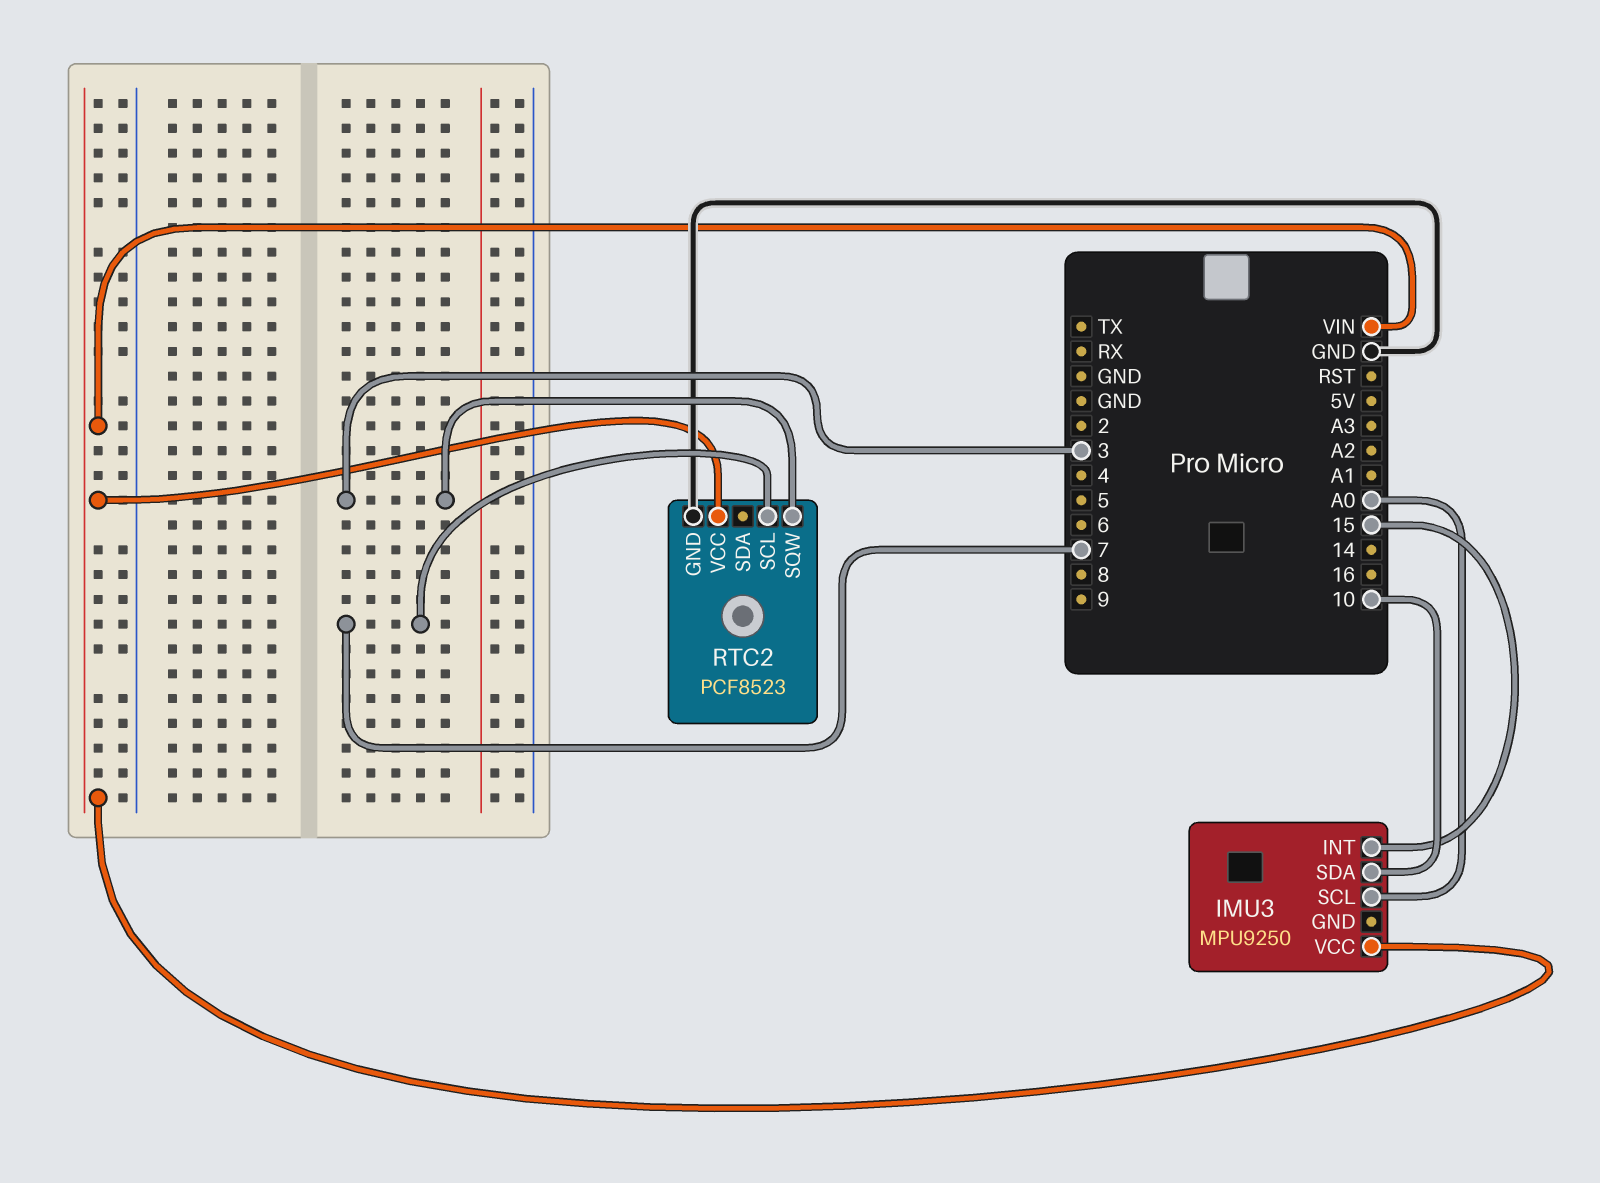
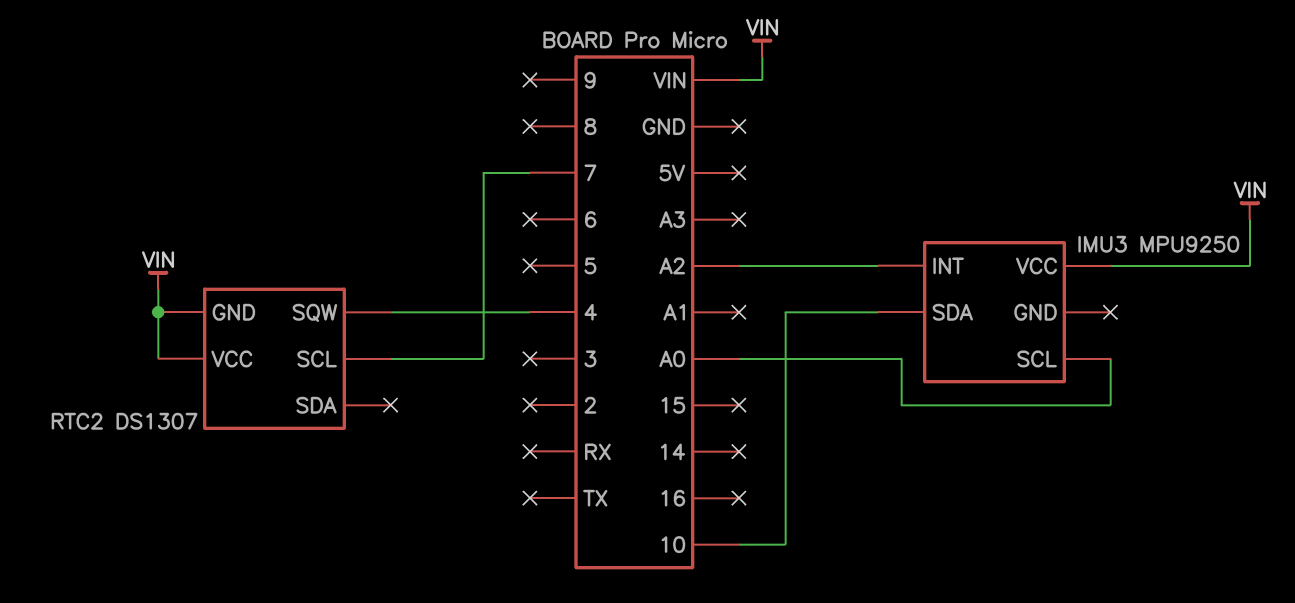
IMU3 pin INT: 15 -> A2
RTC2: PCF8523 -> DS1307
RTC2 pin GND: GND -> VIN
RTC2 pin SQW: 3 -> 4

